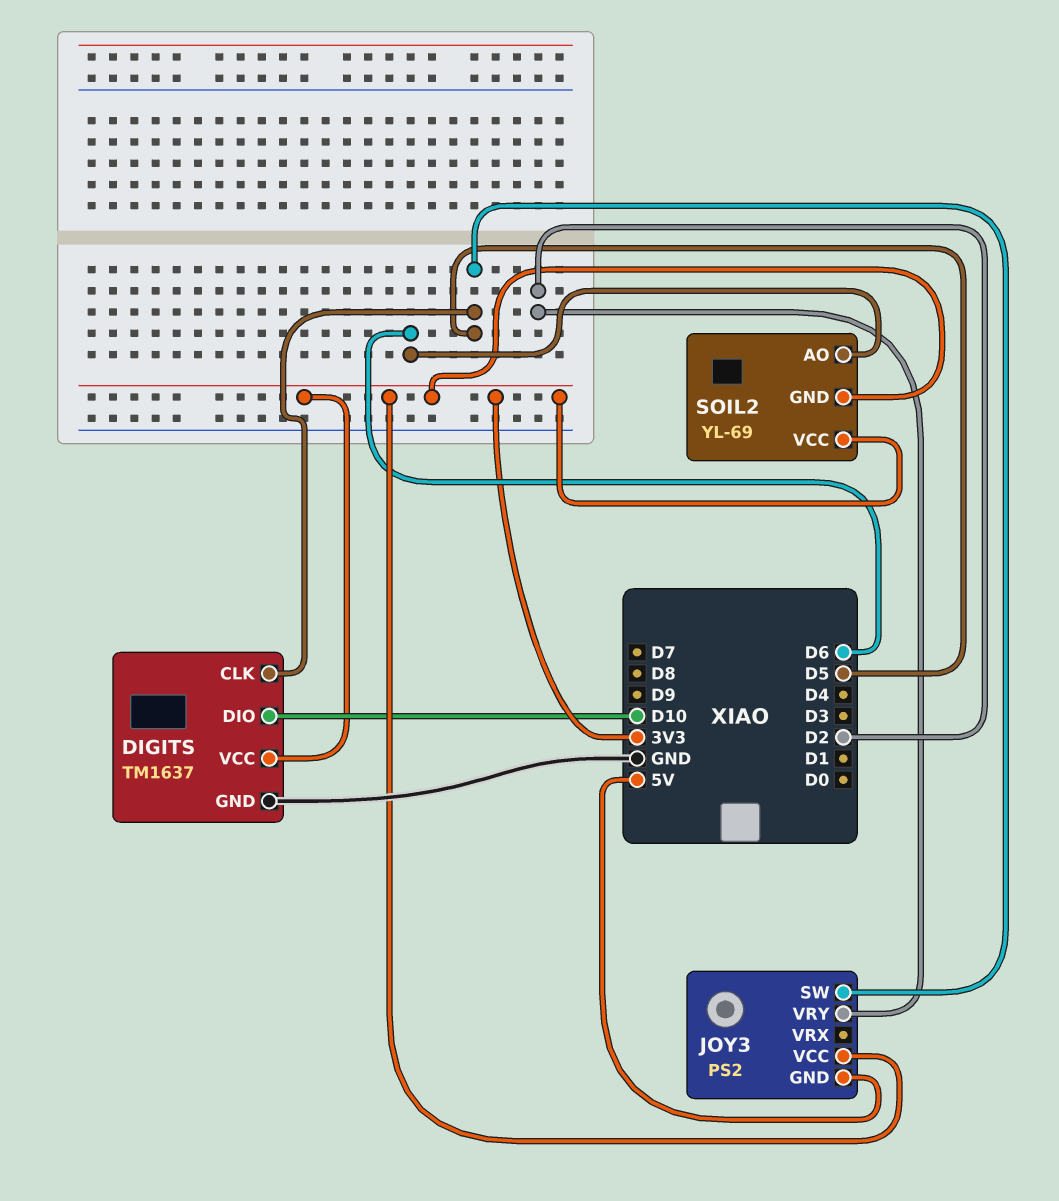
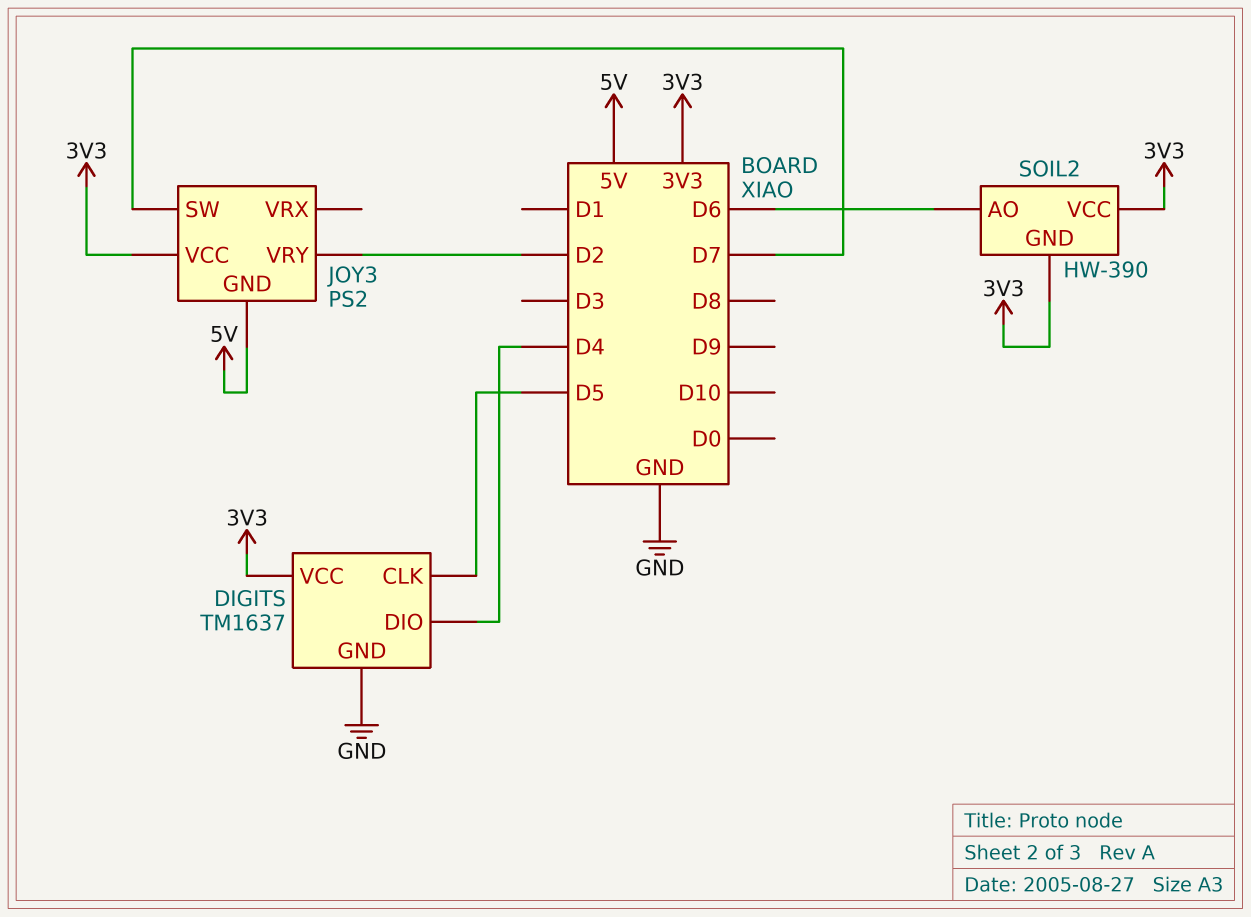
DIGITS pin DIO: D10 -> D4
JOY3 pin SW: D5 -> D7
SOIL2: YL-69 -> HW-390

